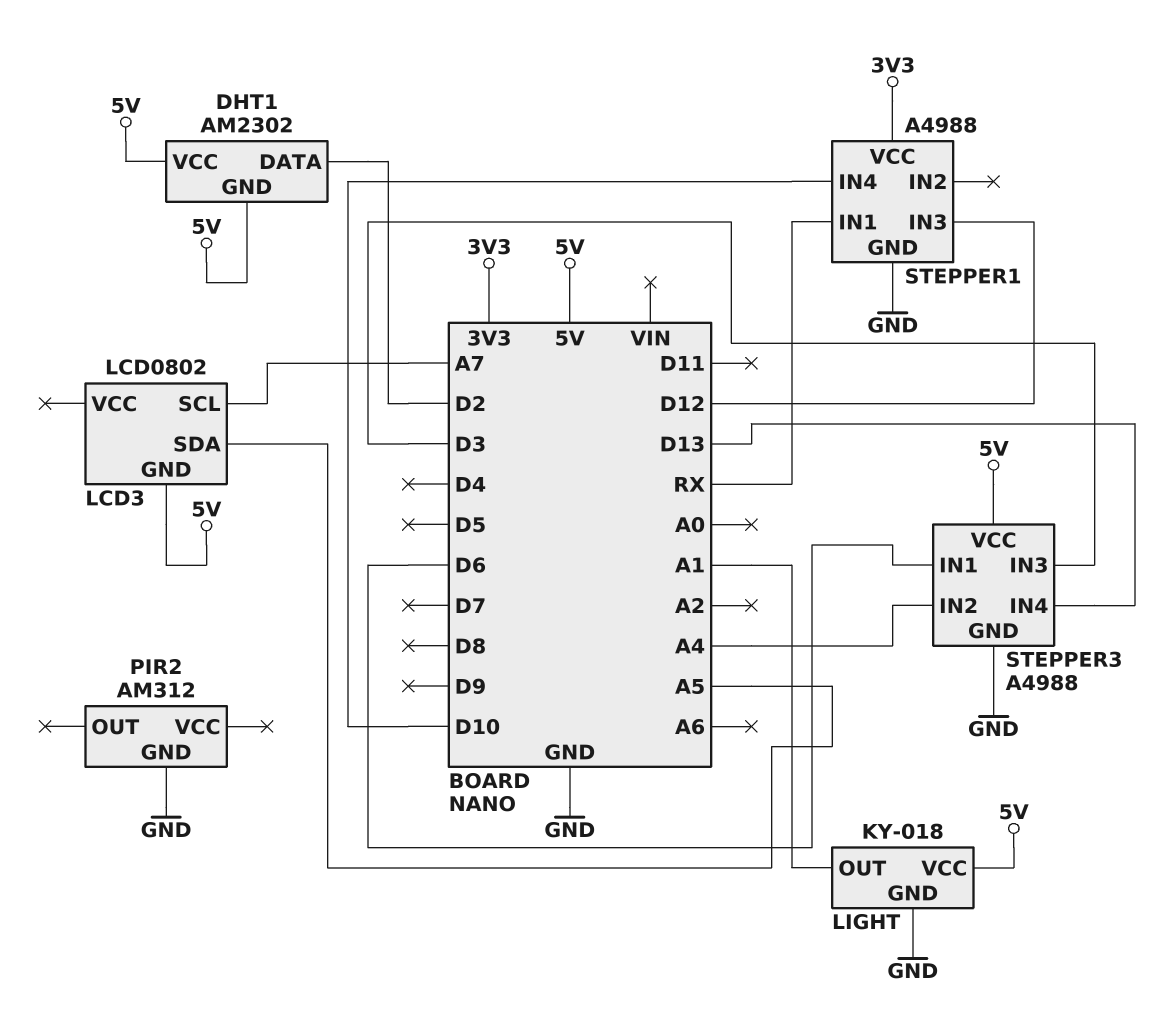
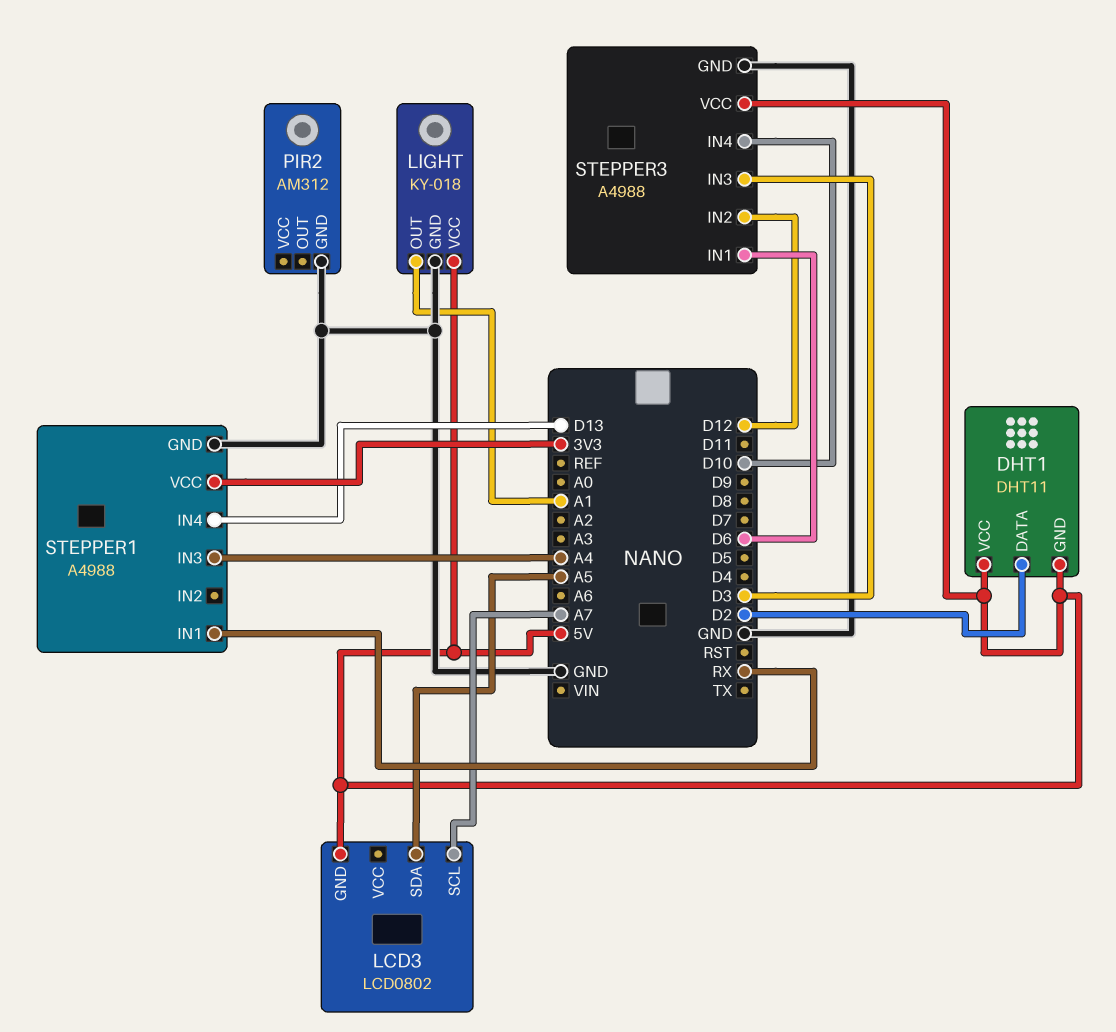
DHT1: AM2302 -> DHT11
STEPPER1 pin IN3: D12 -> A4
STEPPER1 pin IN4: D10 -> D13
STEPPER3 pin IN2: A4 -> D12
STEPPER3 pin IN4: D13 -> D10

